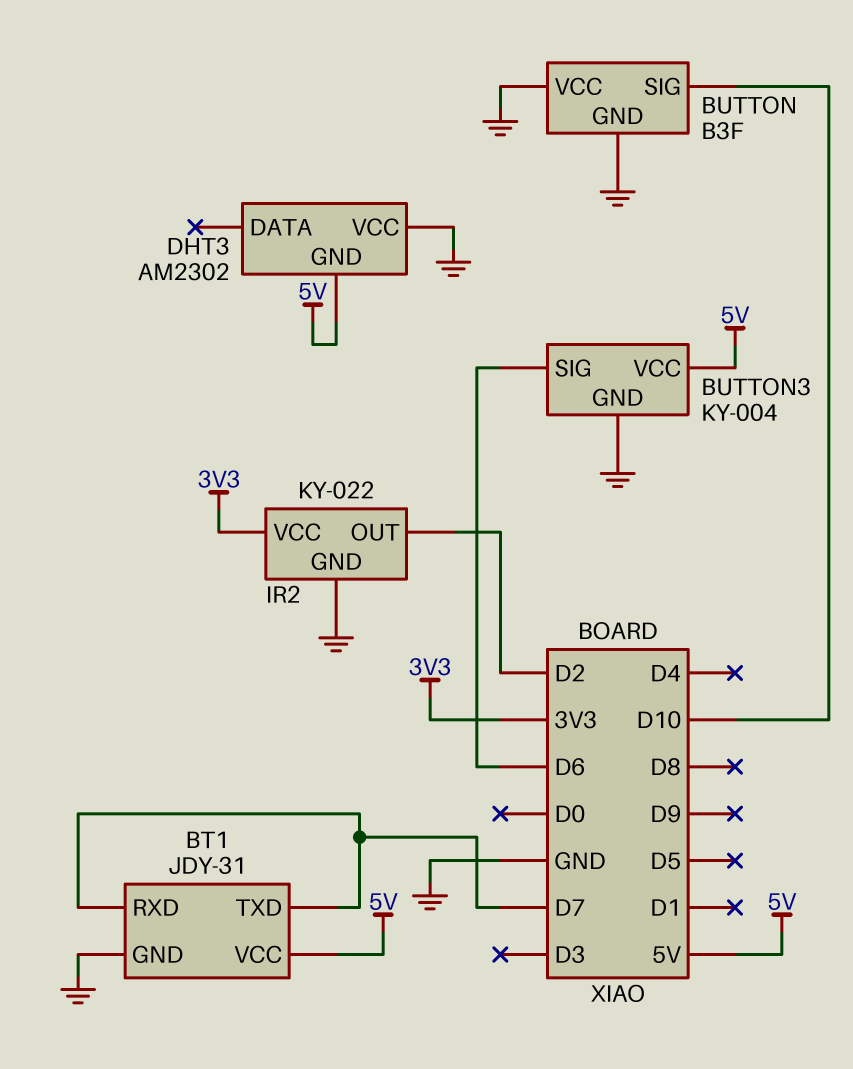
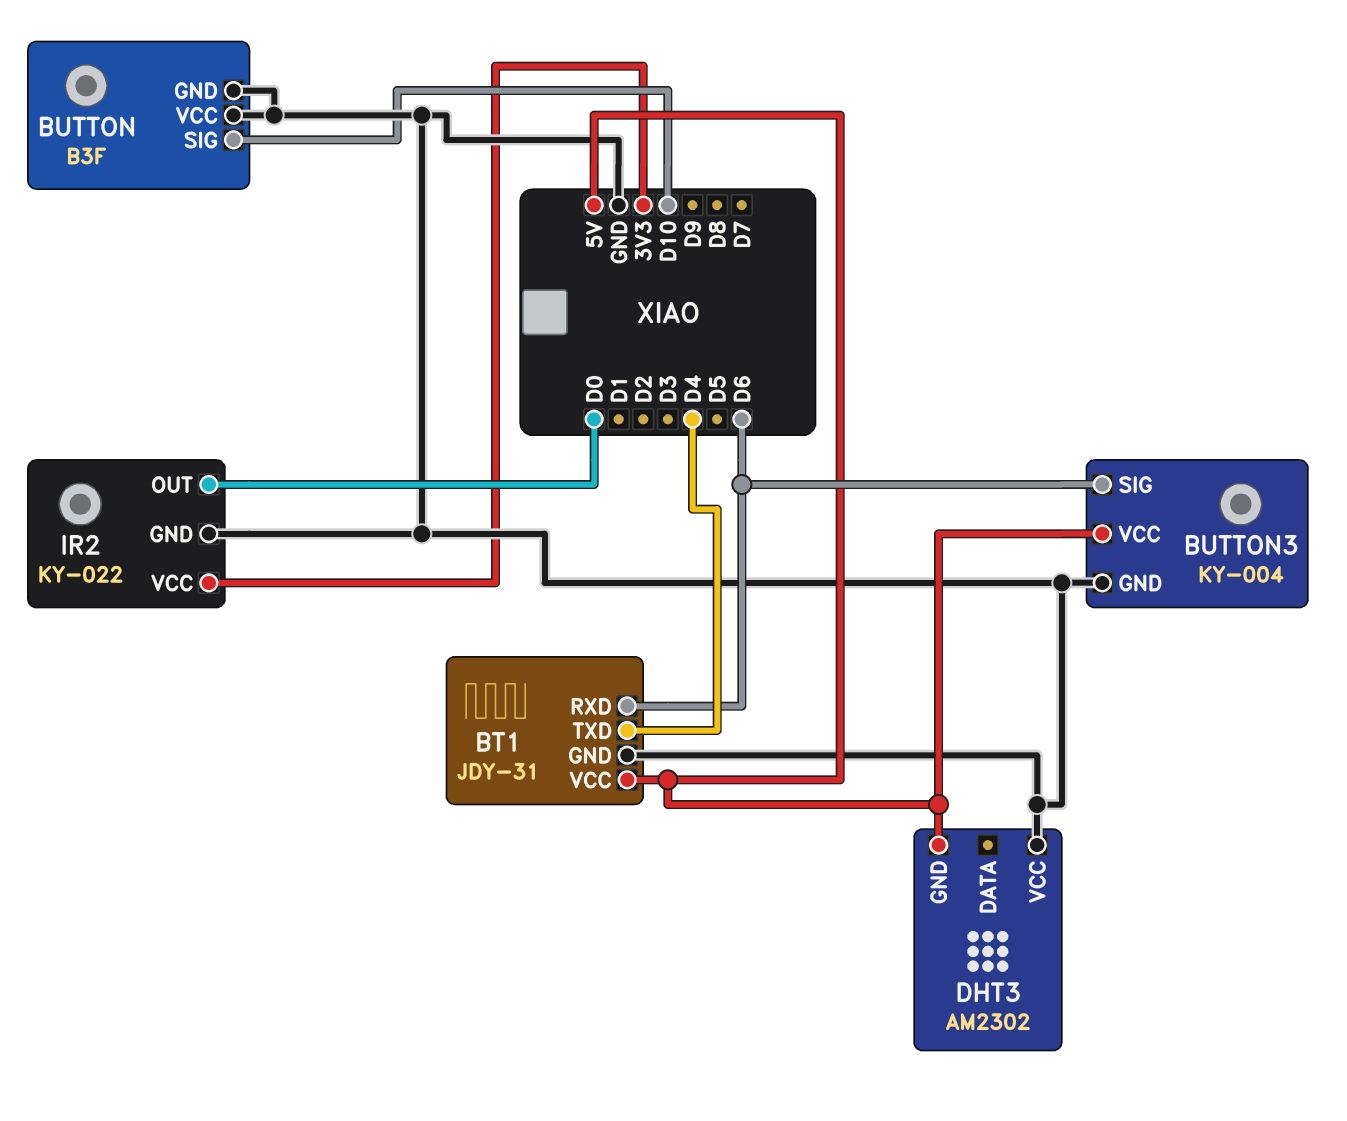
BT1 pin RXD: D7 -> D6
BT1 pin TXD: D7 -> D4
IR2 pin OUT: D2 -> D0

